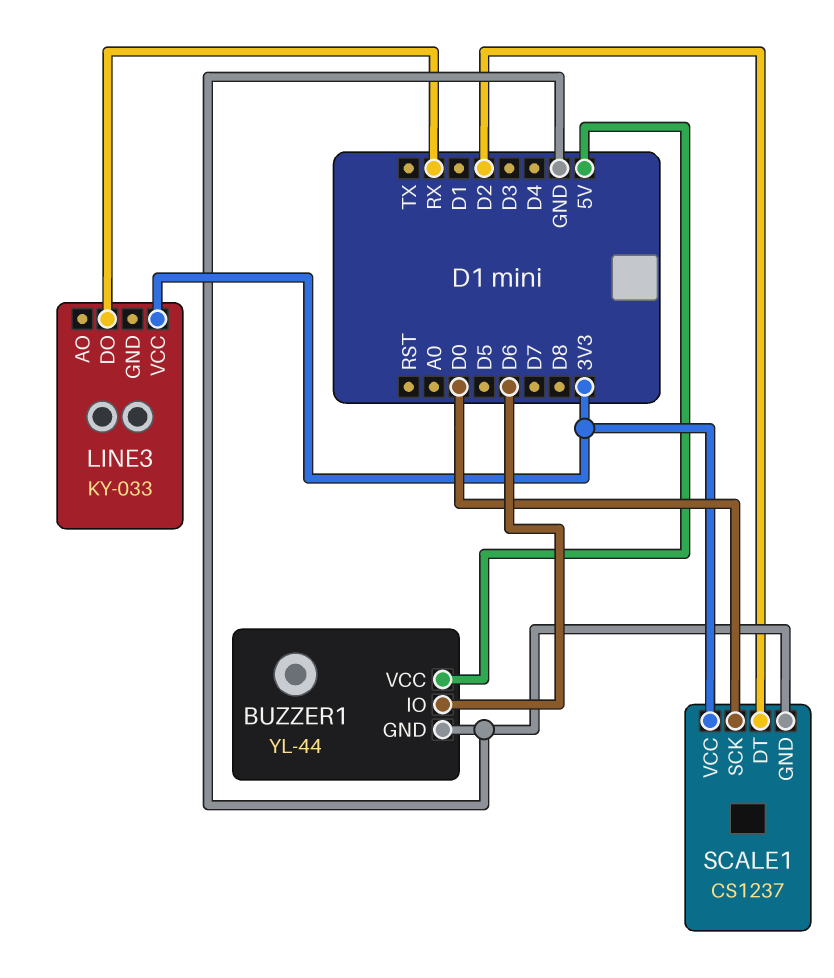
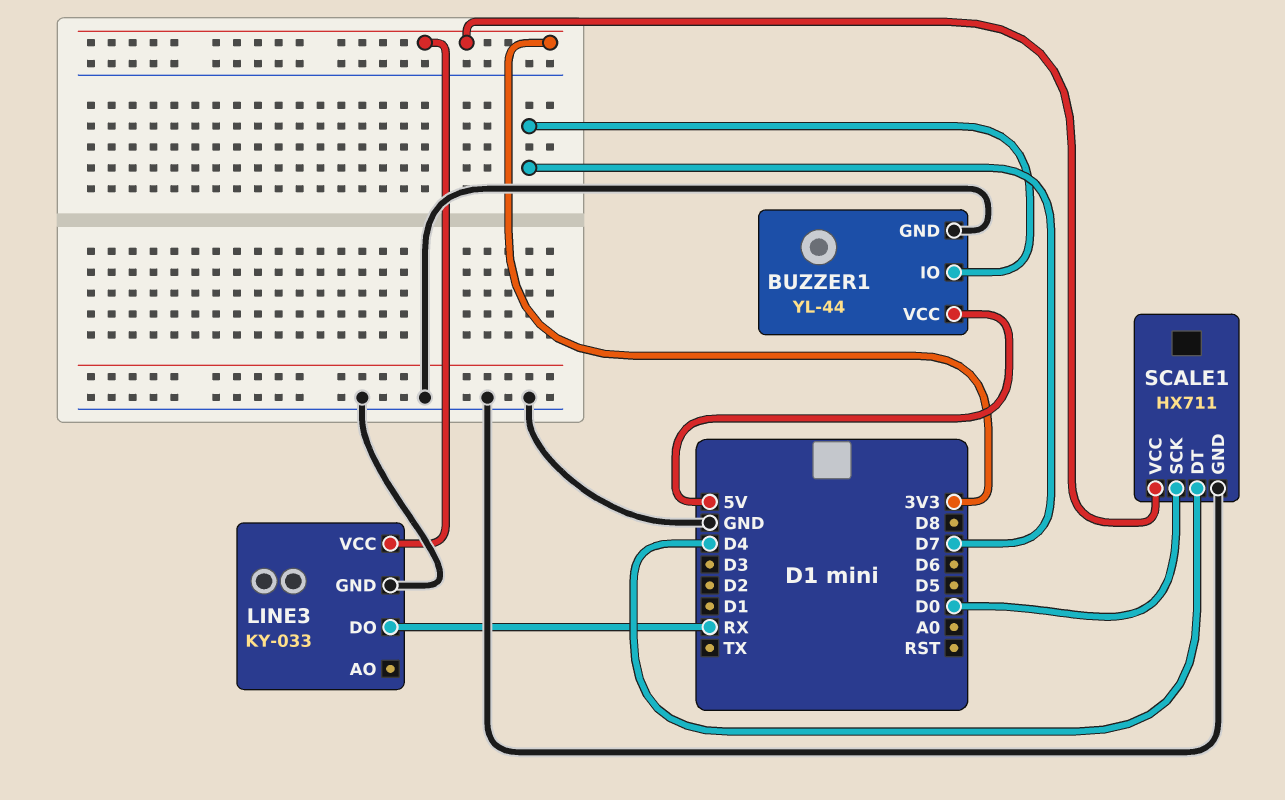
BUZZER1 pin IO: D6 -> D7
LINE3 pin GND: none -> GND
SCALE1: CS1237 -> HX711
SCALE1 pin DT: D2 -> D4

